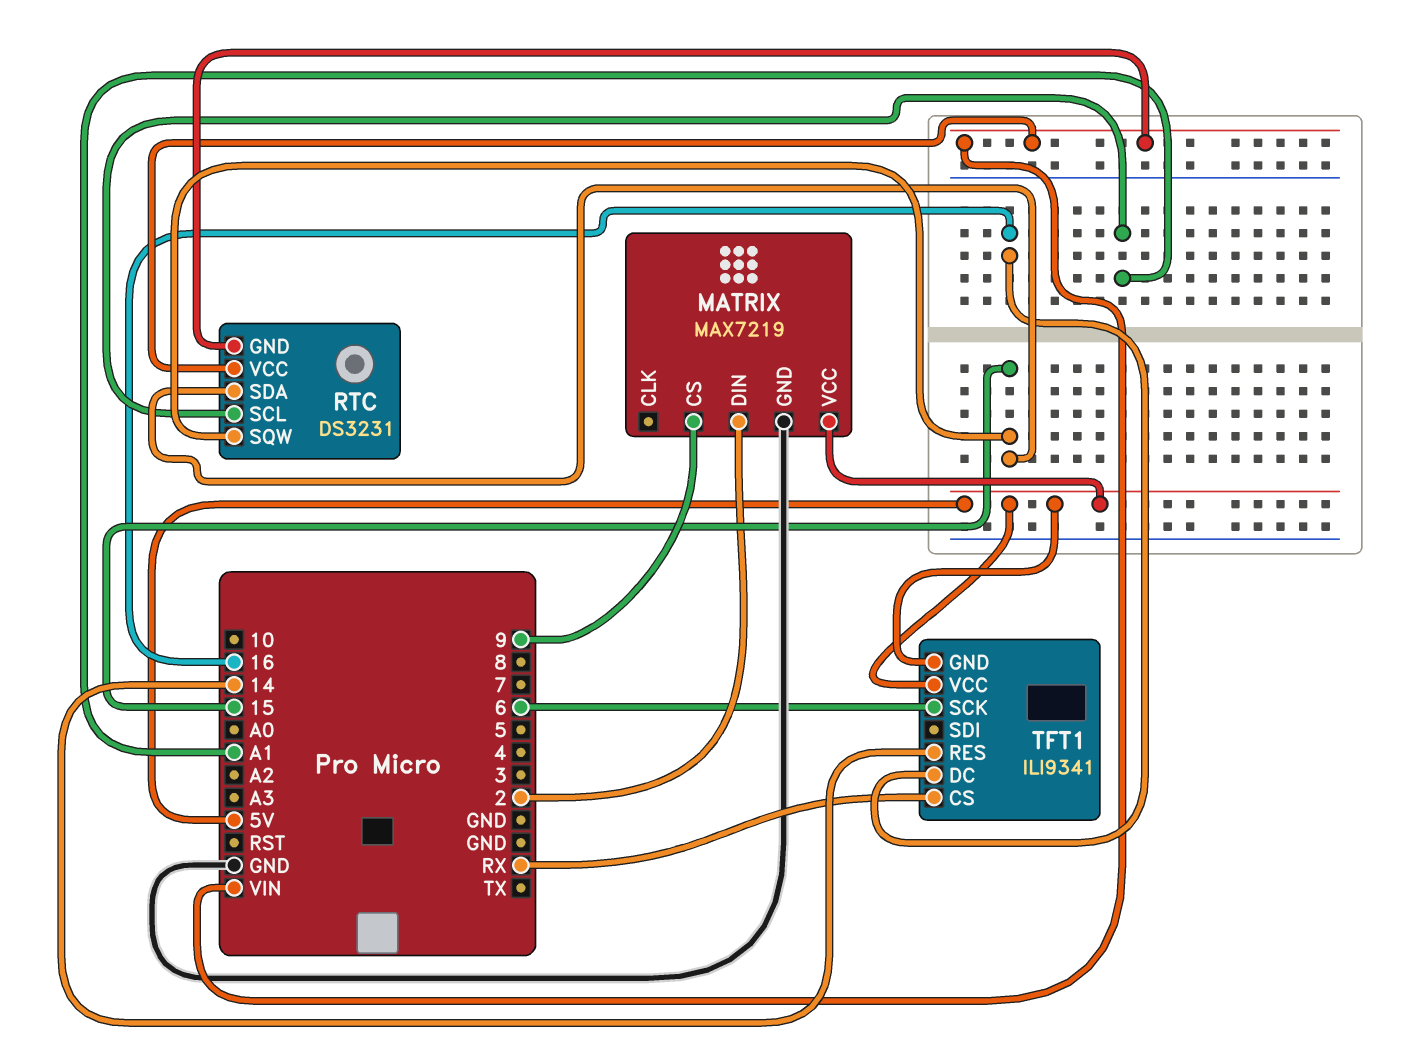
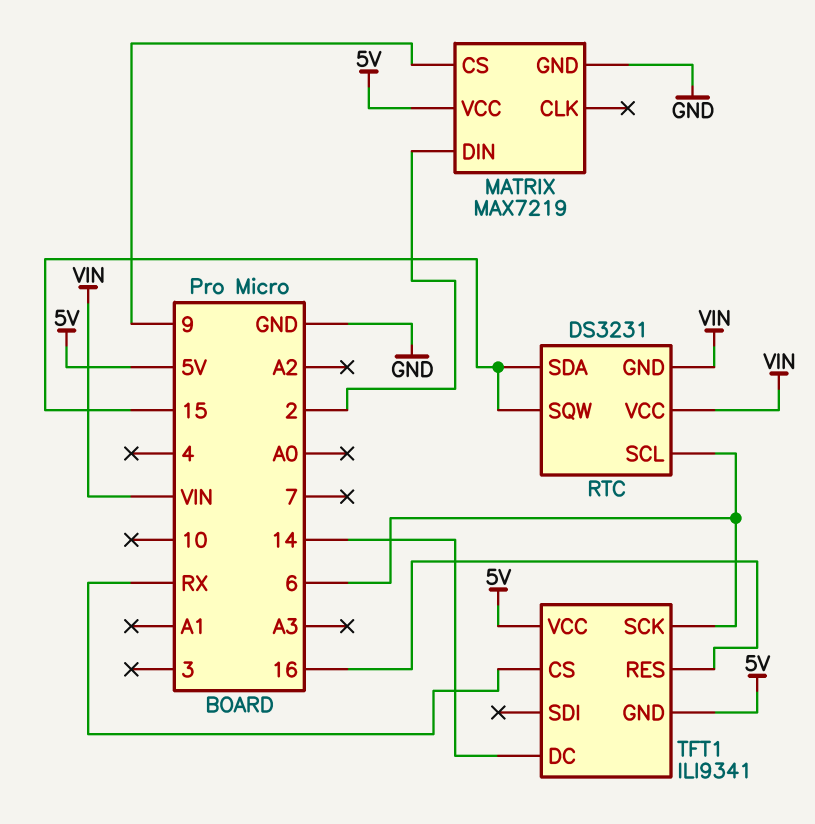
RTC pin SCL: A1 -> 6
TFT1 pin DC: 16 -> 14
TFT1 pin RES: 14 -> 16

